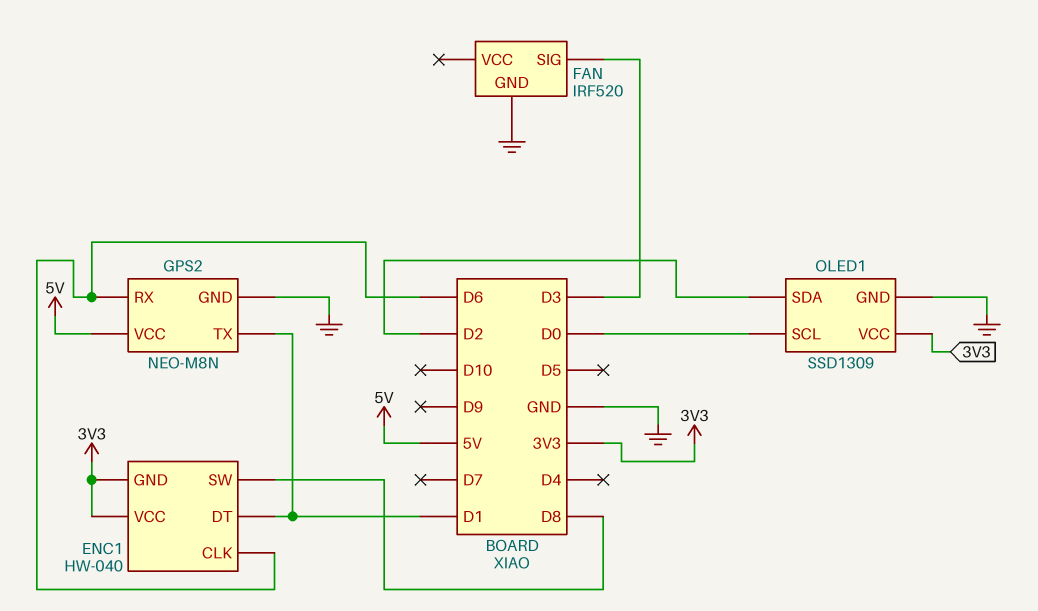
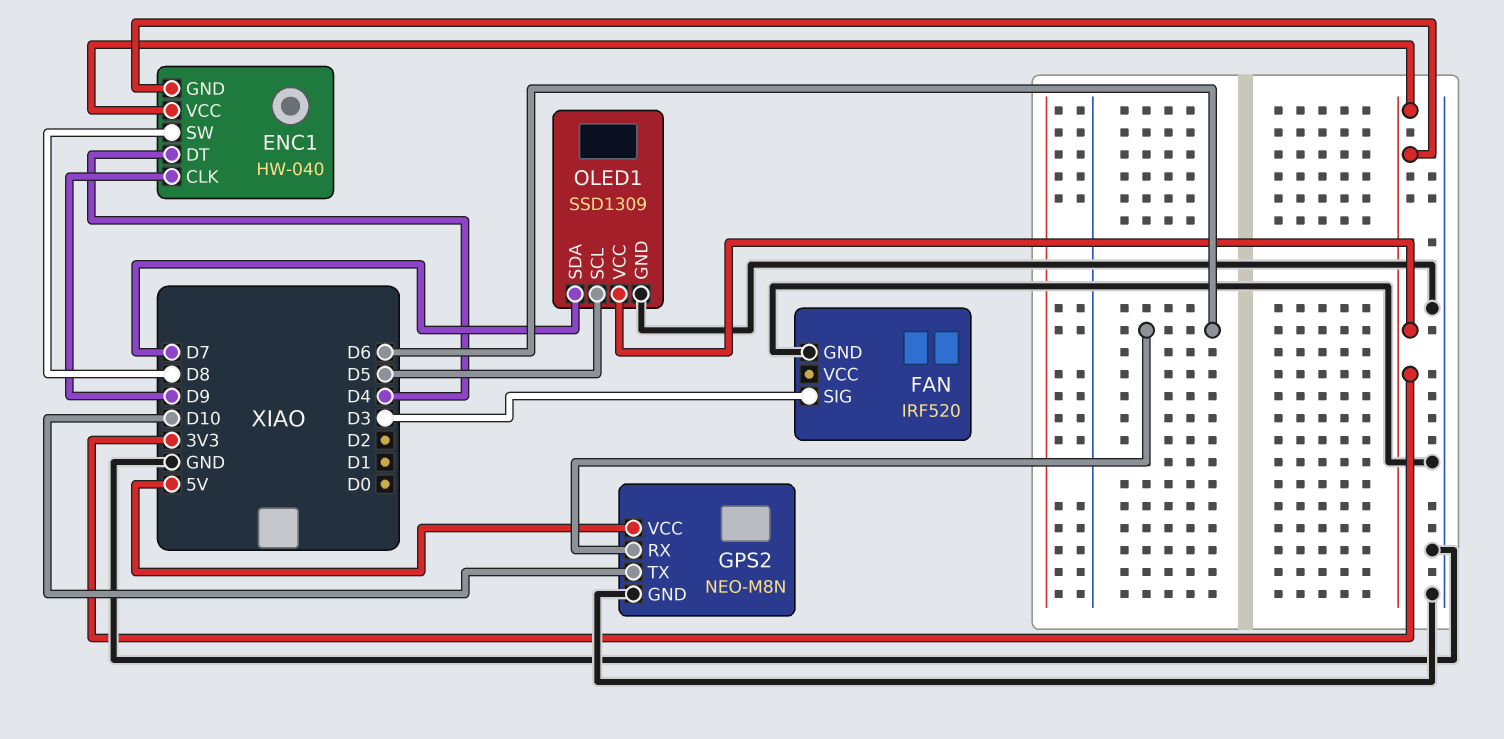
ENC1 pin CLK: D6 -> D9
ENC1 pin DT: D1 -> D4
GPS2 pin TX: D1 -> D10
OLED1 pin SCL: D0 -> D5
OLED1 pin SDA: D2 -> D7

